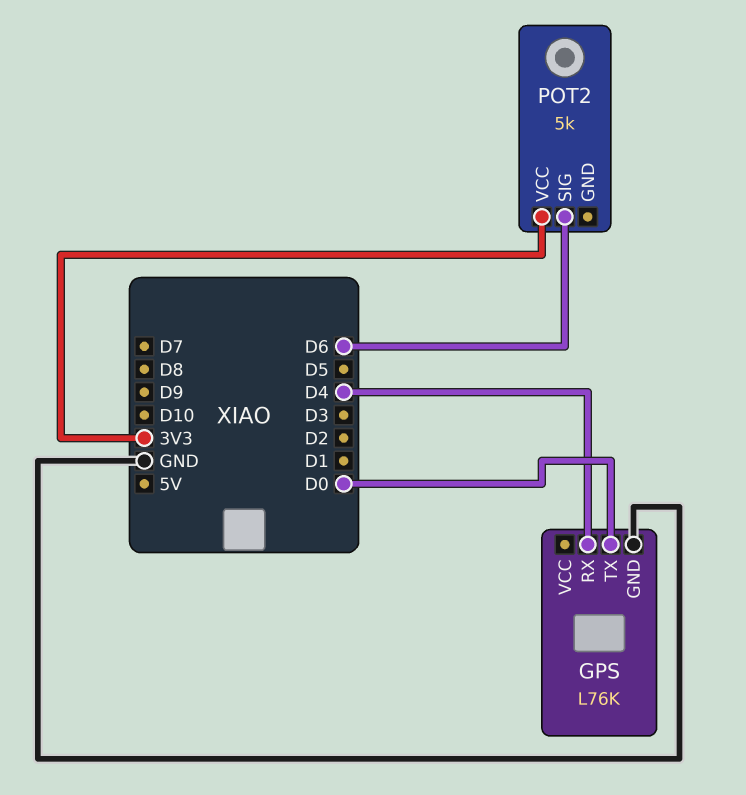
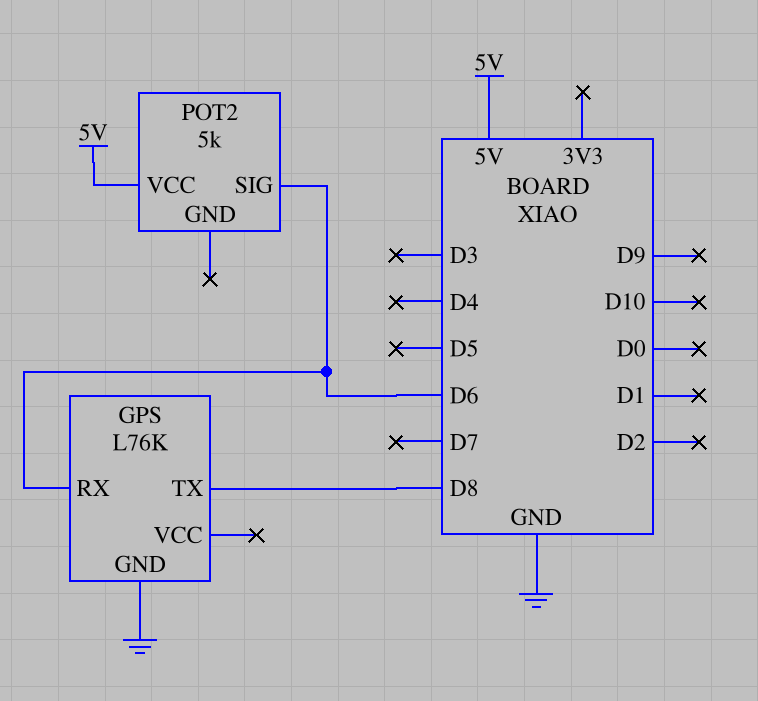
GPS pin RX: D4 -> D6
GPS pin TX: D0 -> D8
POT2 pin VCC: 3V3 -> 5V

